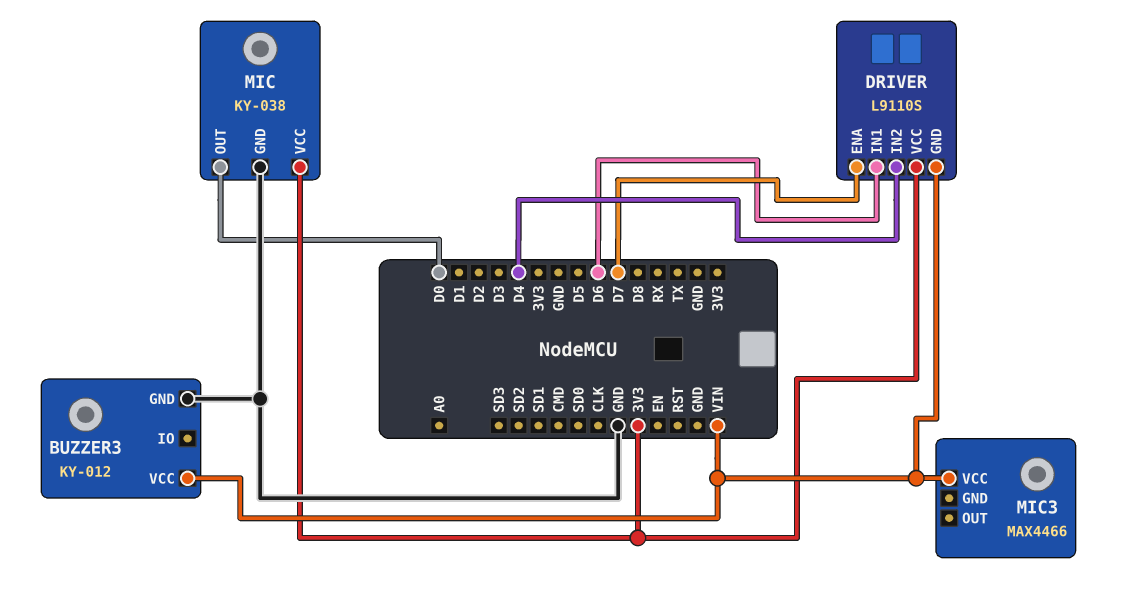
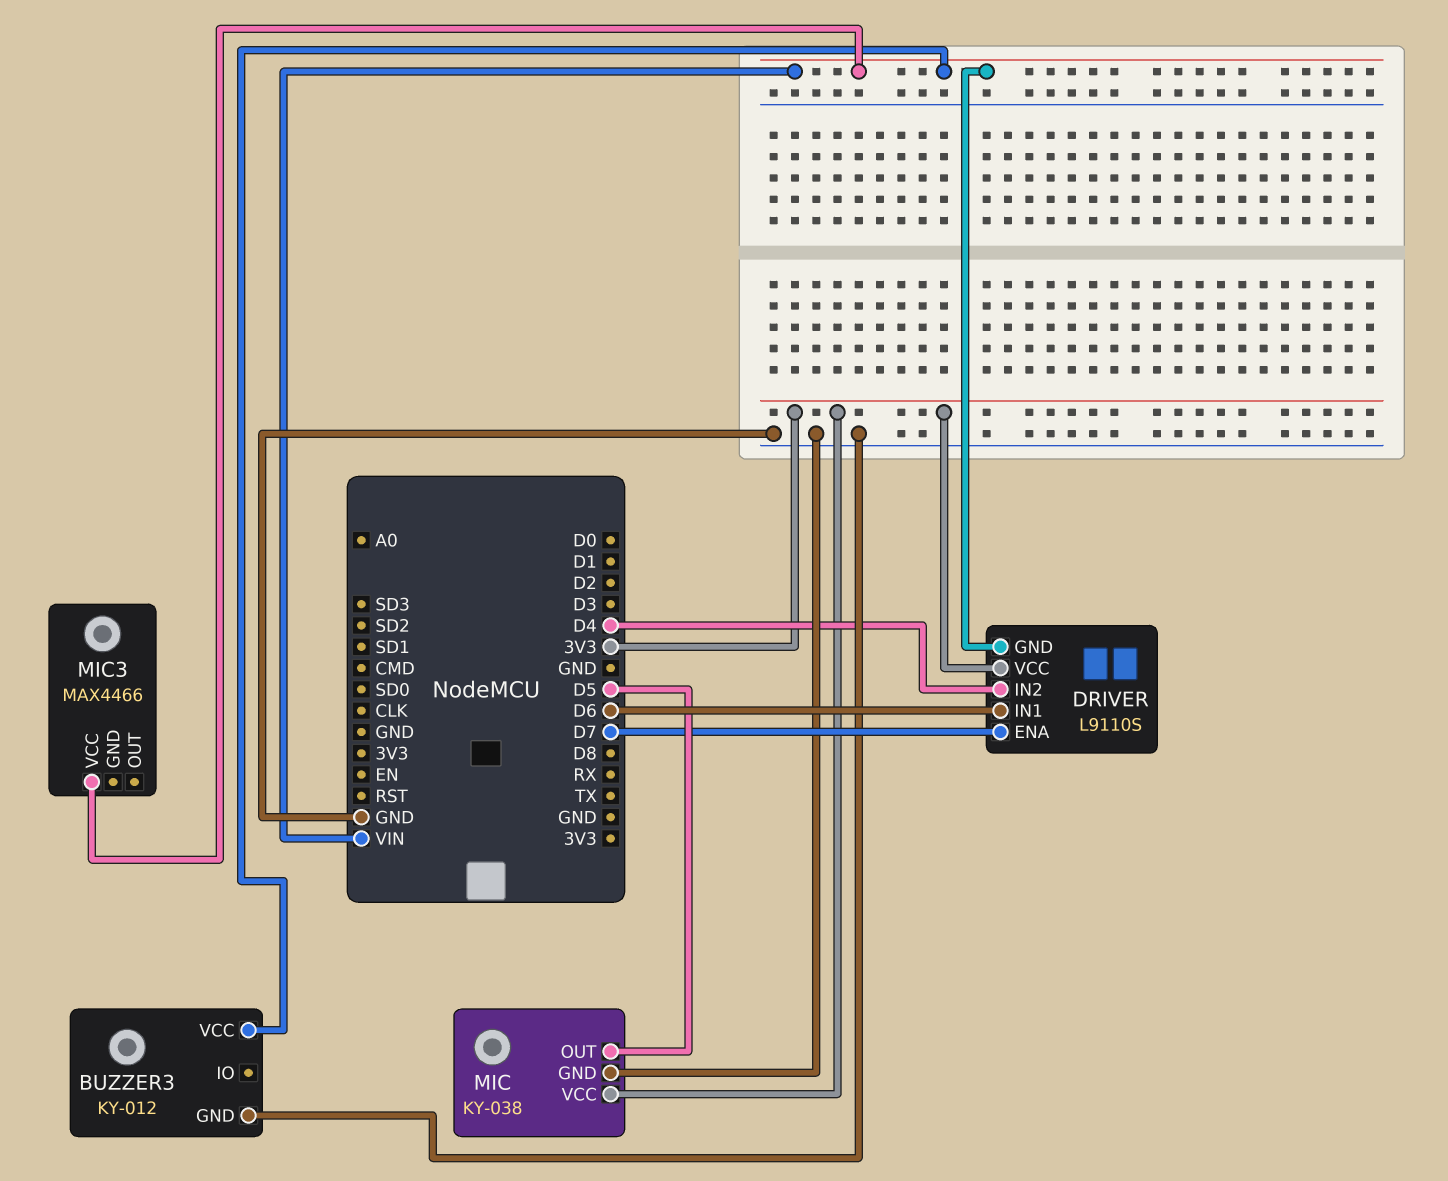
MIC pin OUT: D0 -> D5

